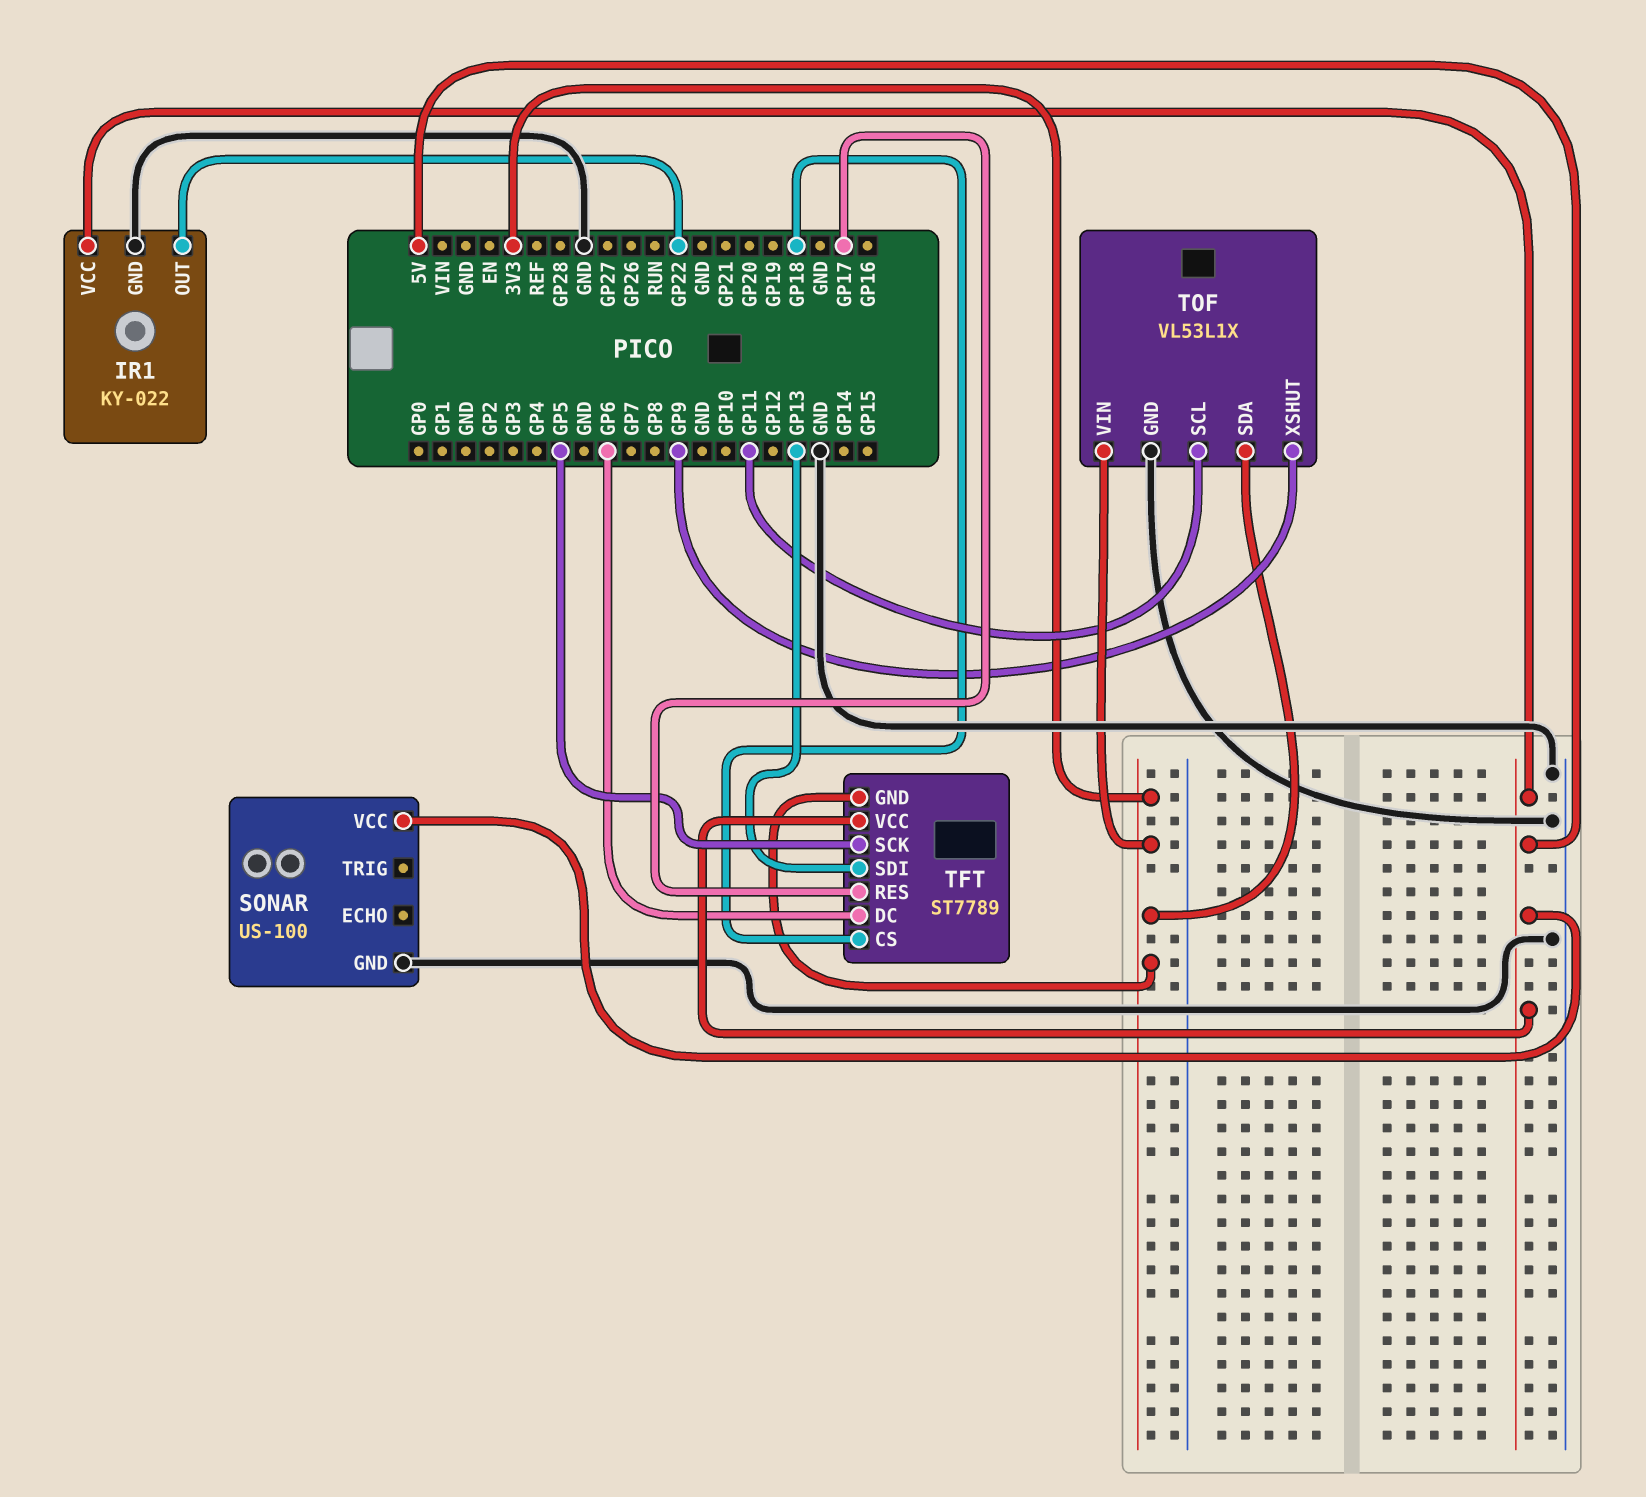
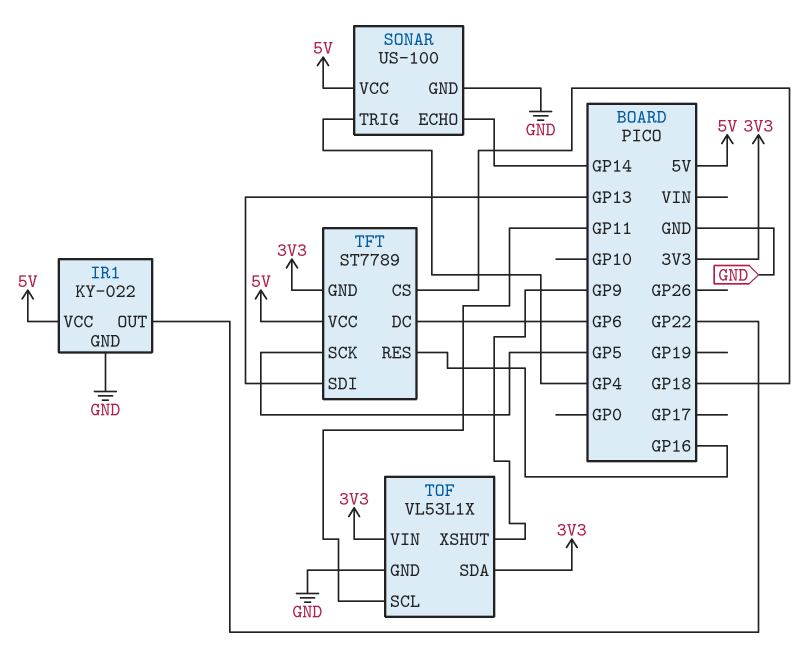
SONAR pin ECHO: none -> GP14
SONAR pin TRIG: none -> GP4
TFT pin RES: GP17 -> GP16

